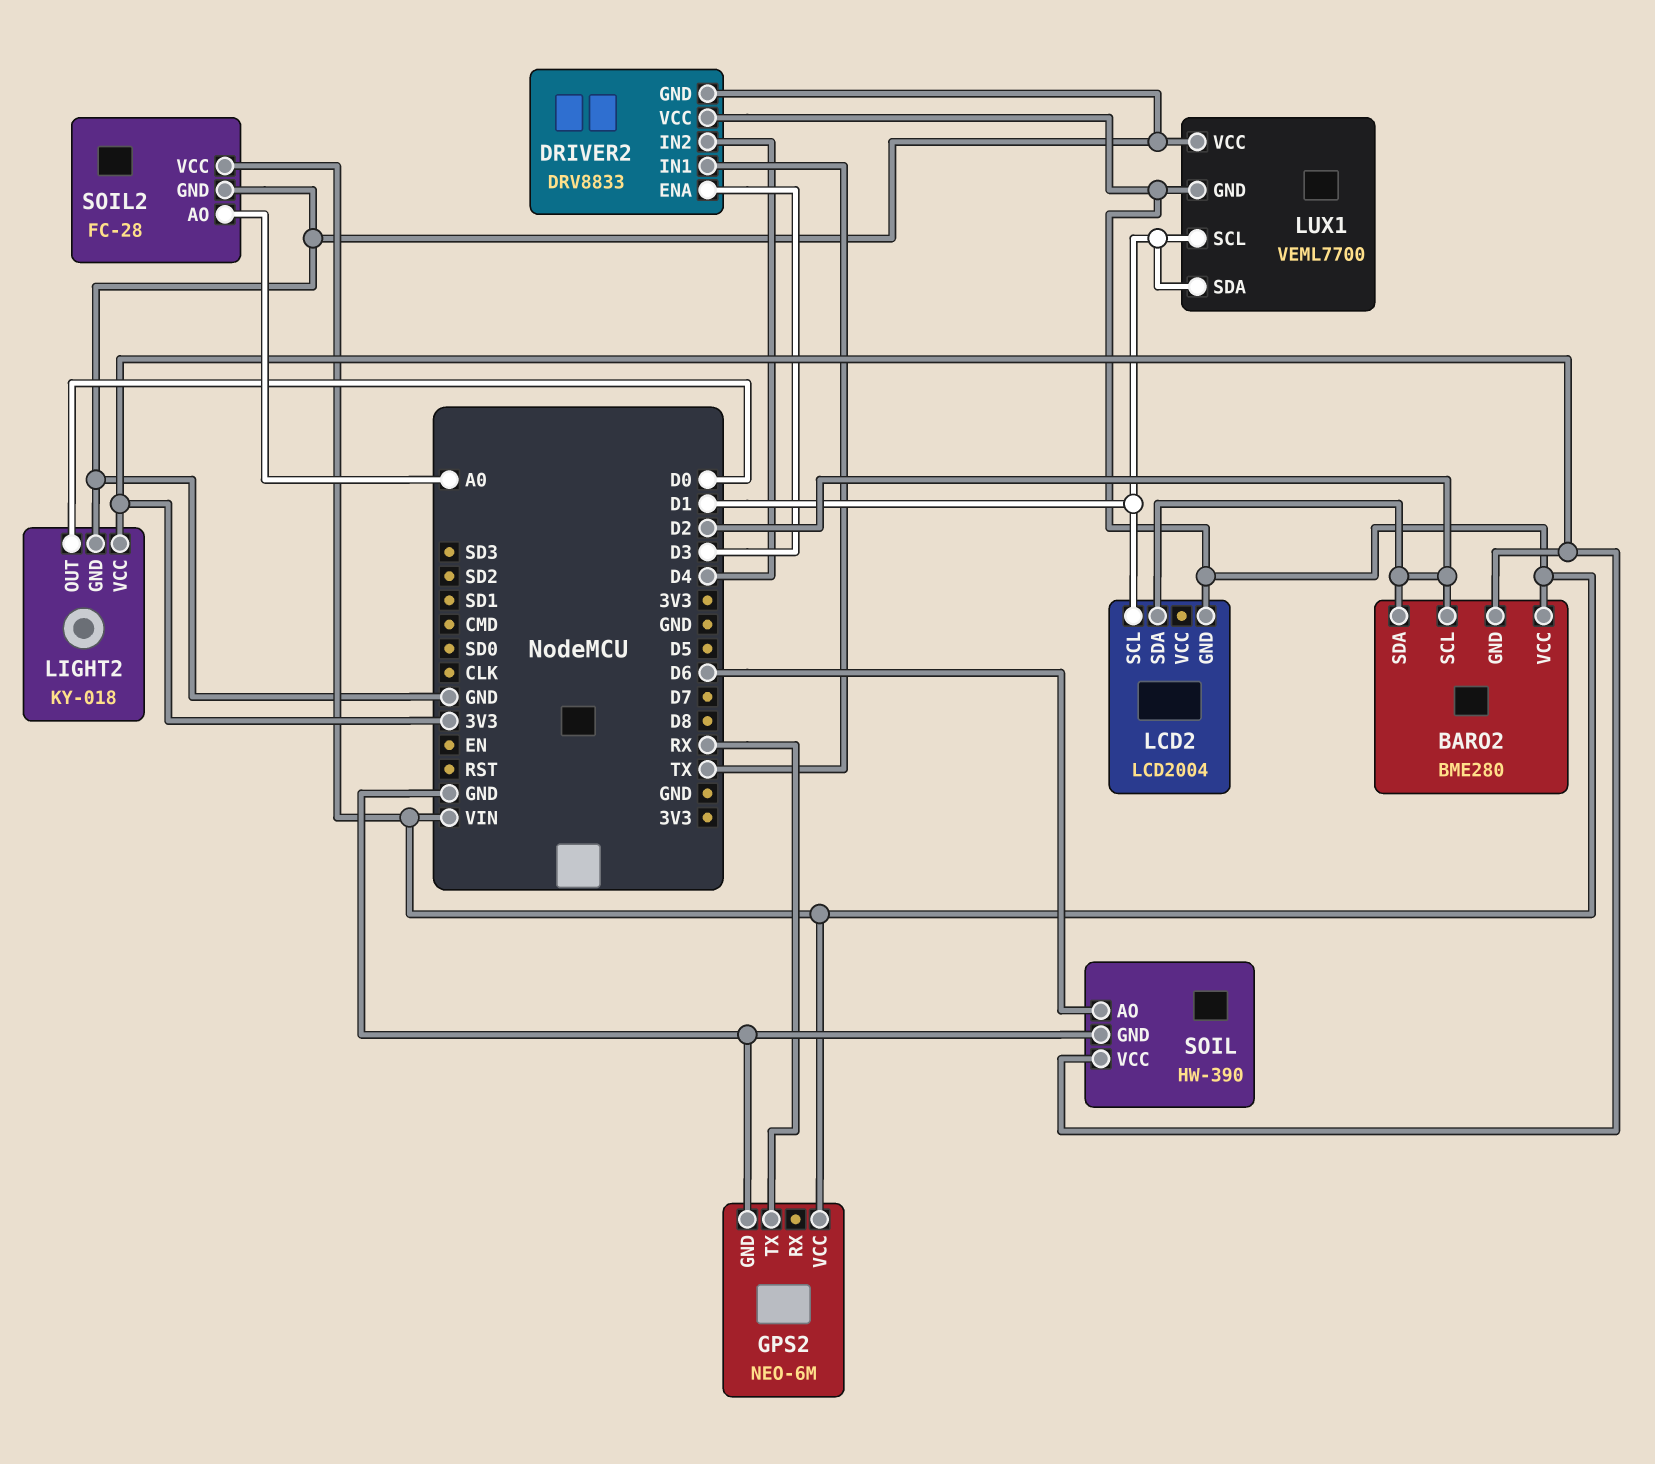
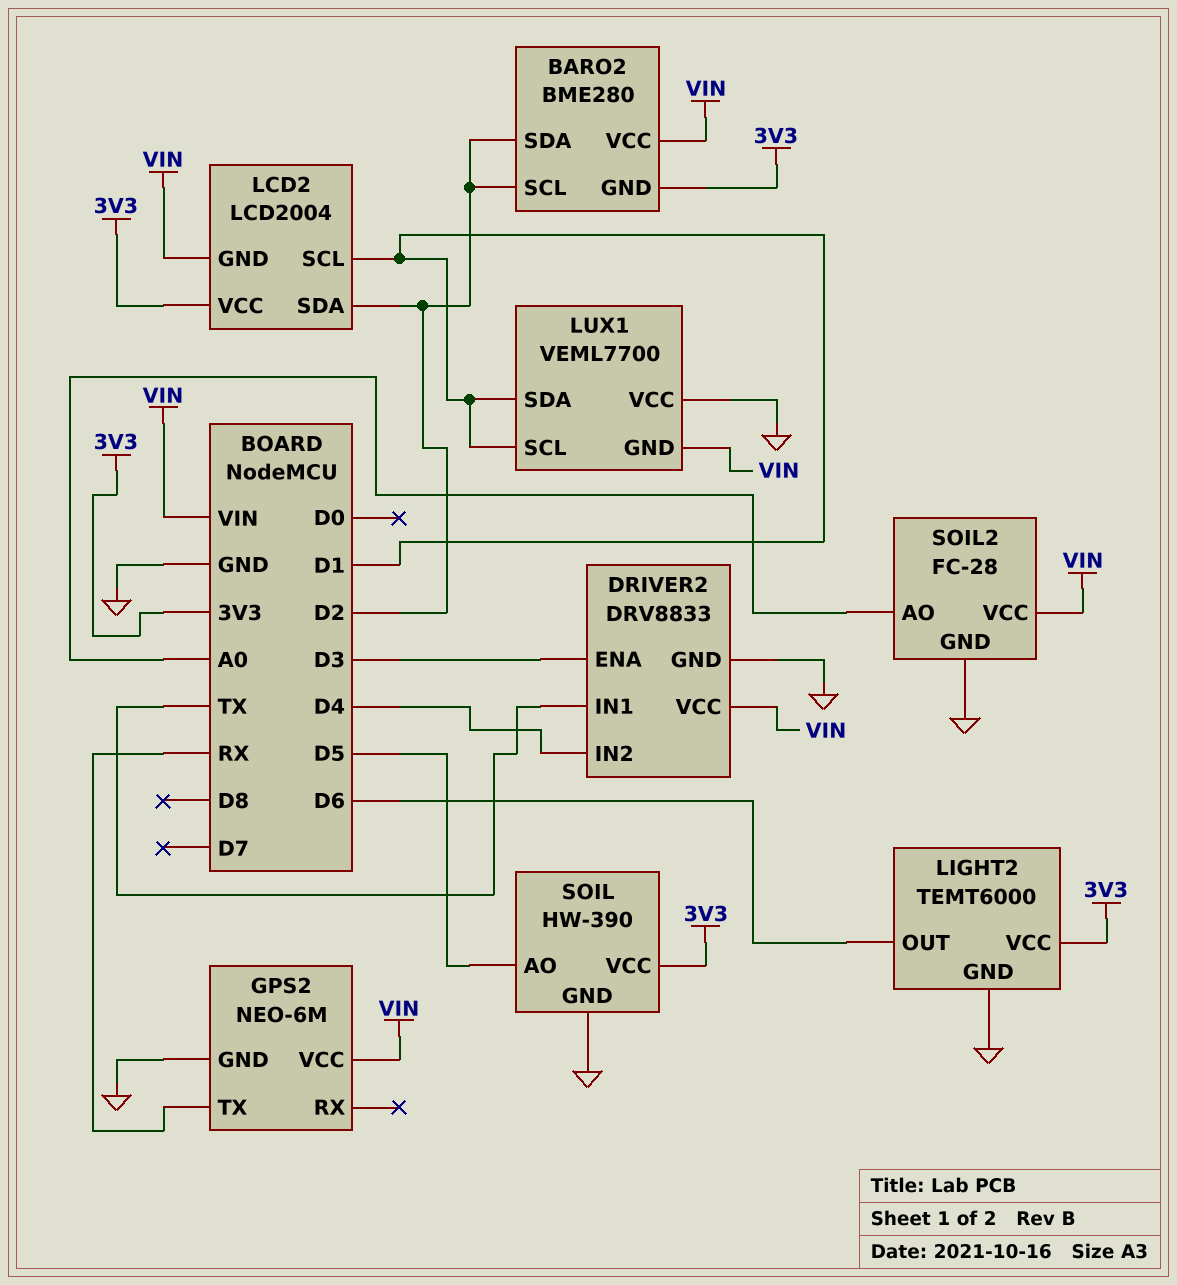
LCD2 pin VCC: none -> 3V3
LIGHT2: KY-018 -> TEMT6000
LIGHT2 pin OUT: D0 -> D6
SOIL pin AO: D6 -> D5

